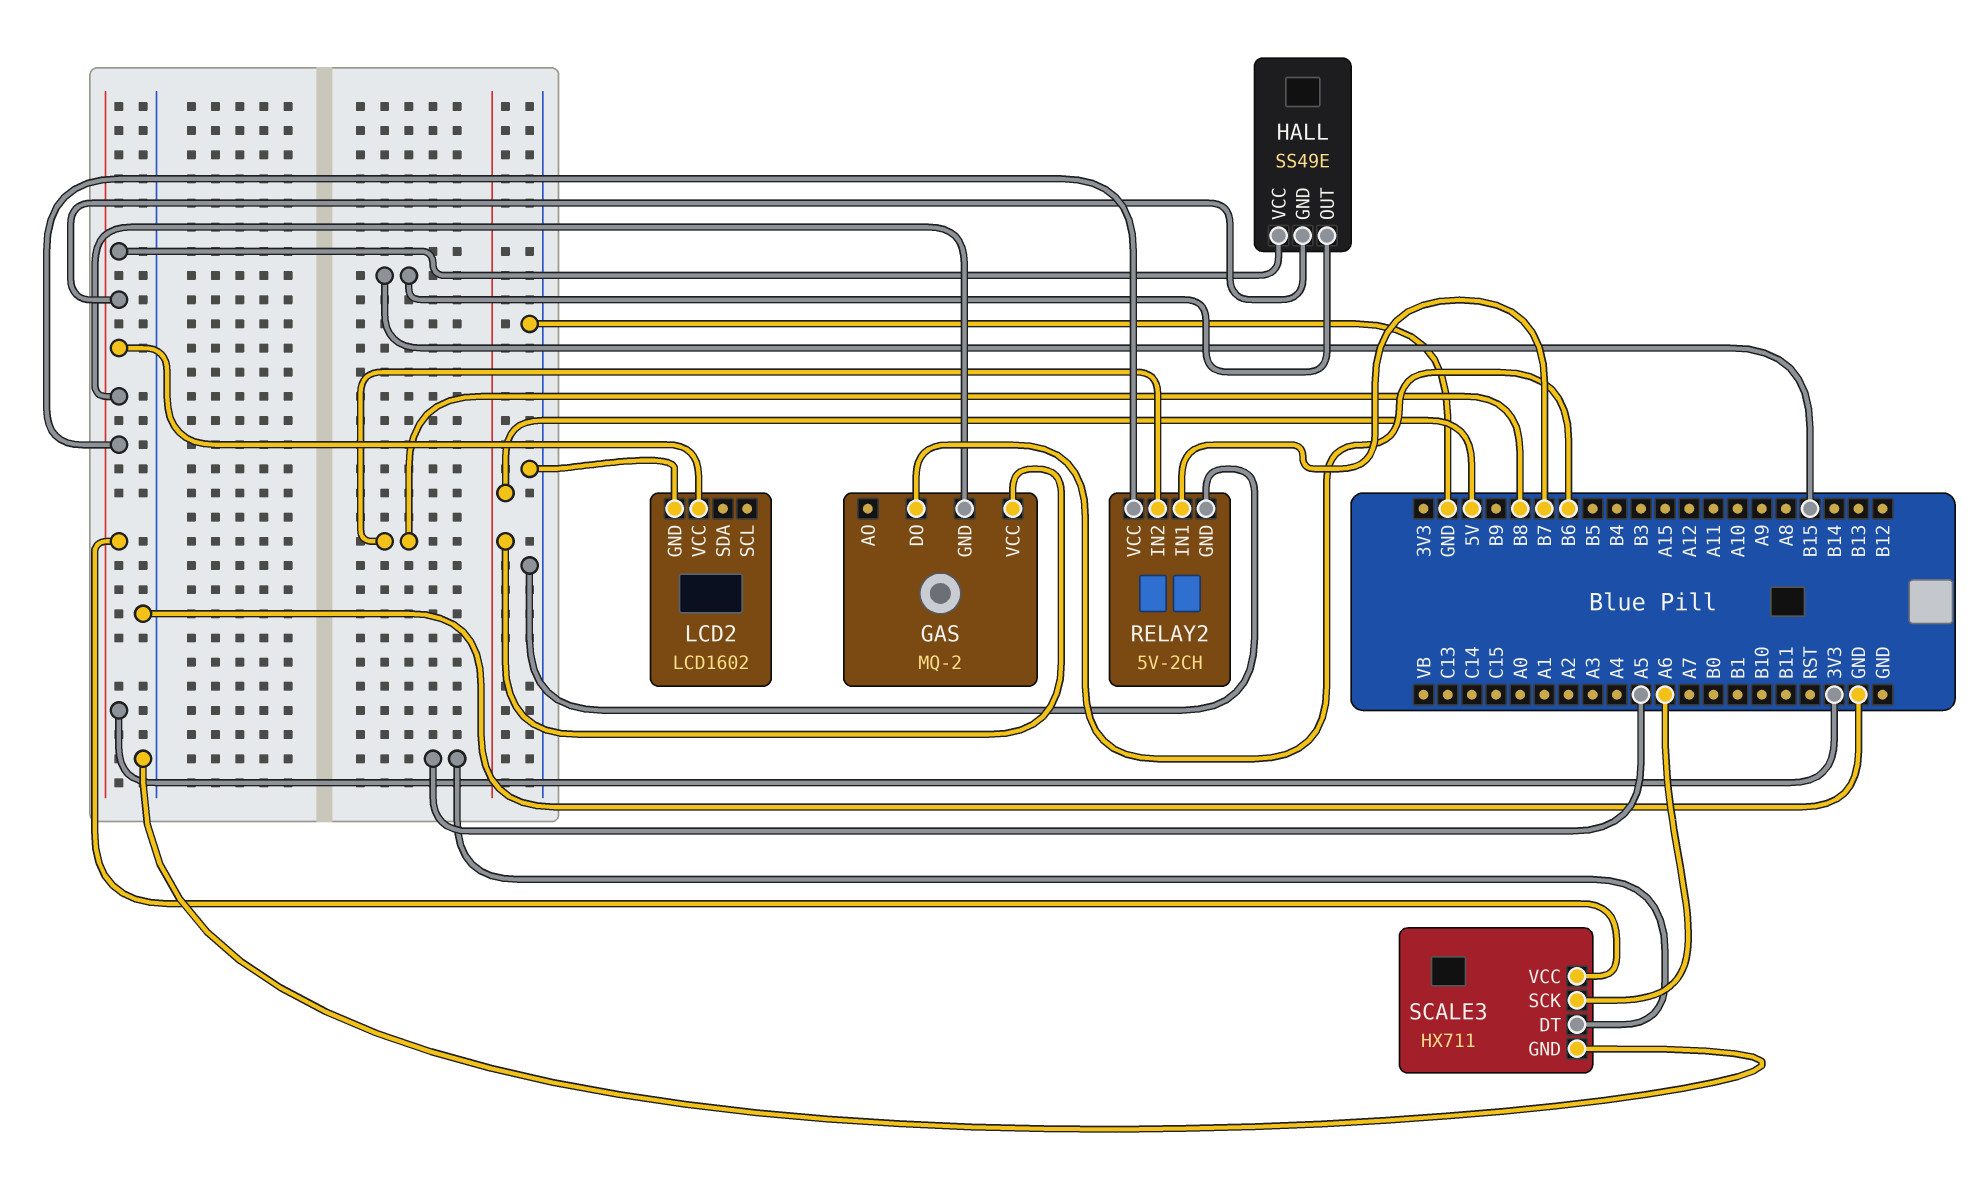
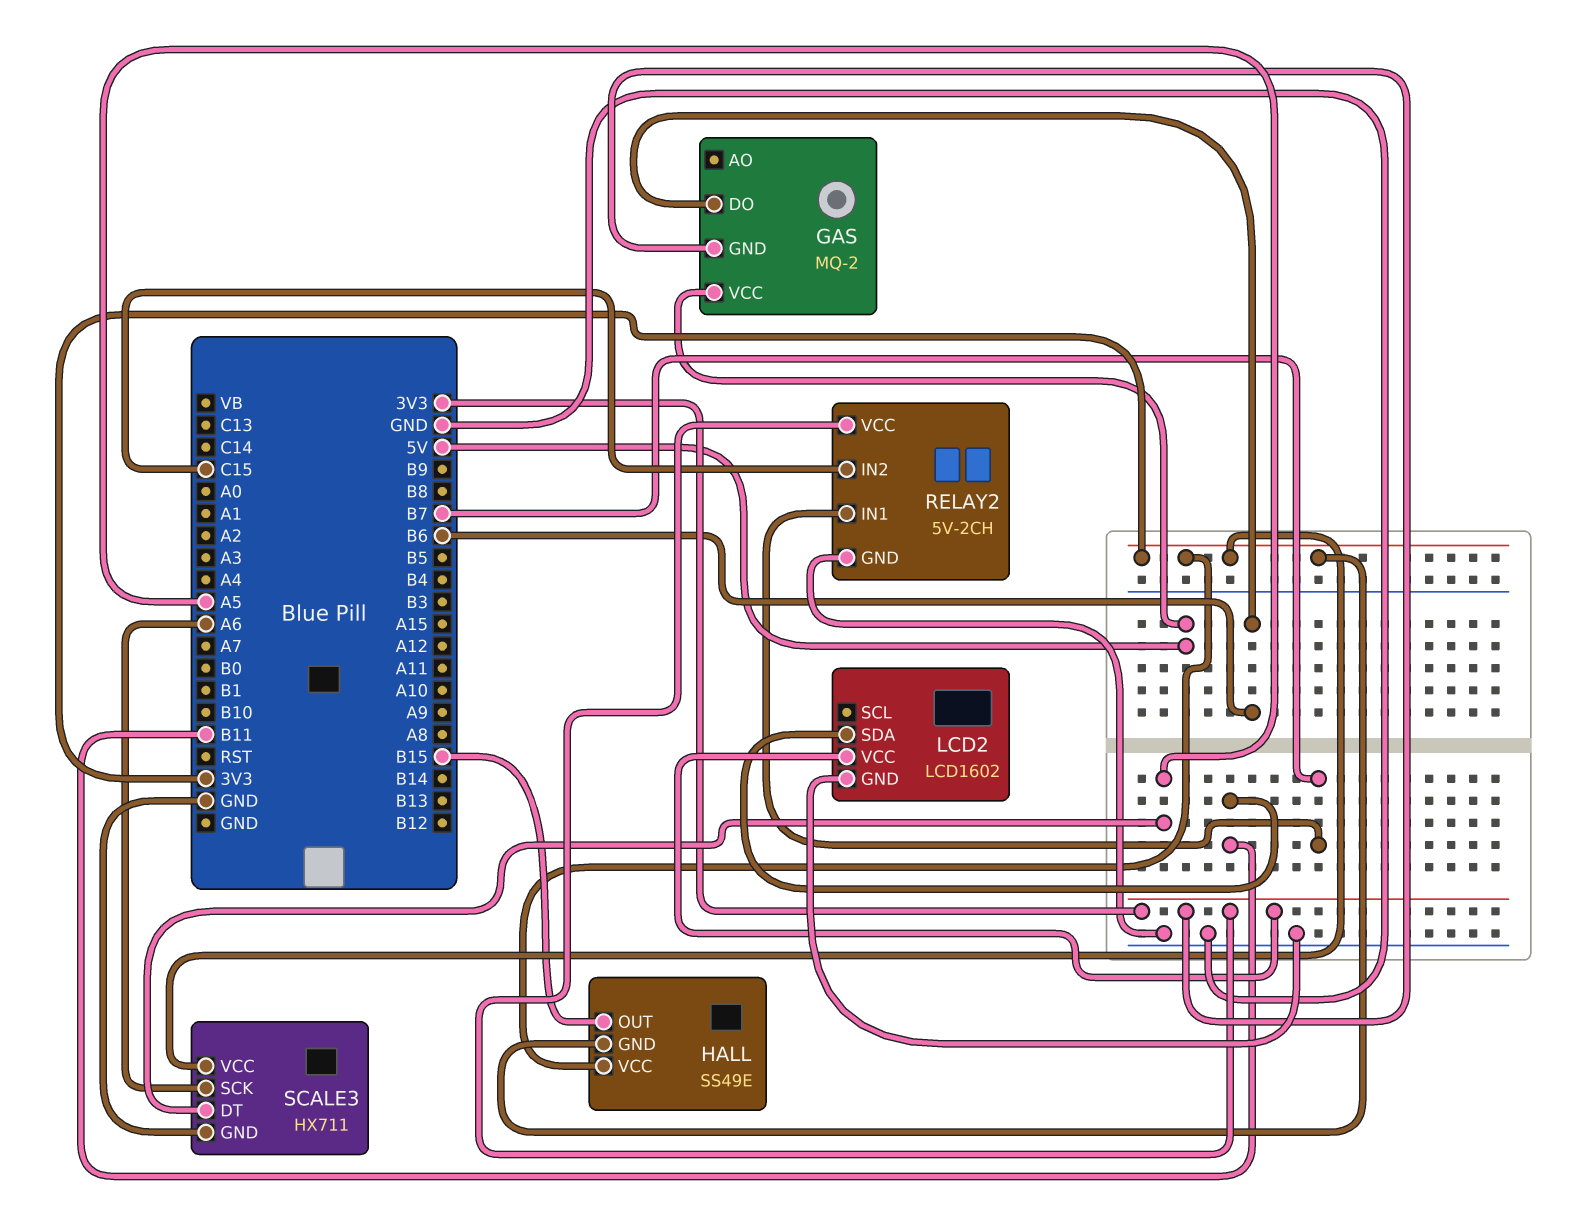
LCD2 pin SDA: none -> B11
RELAY2 pin IN2: B8 -> C15

